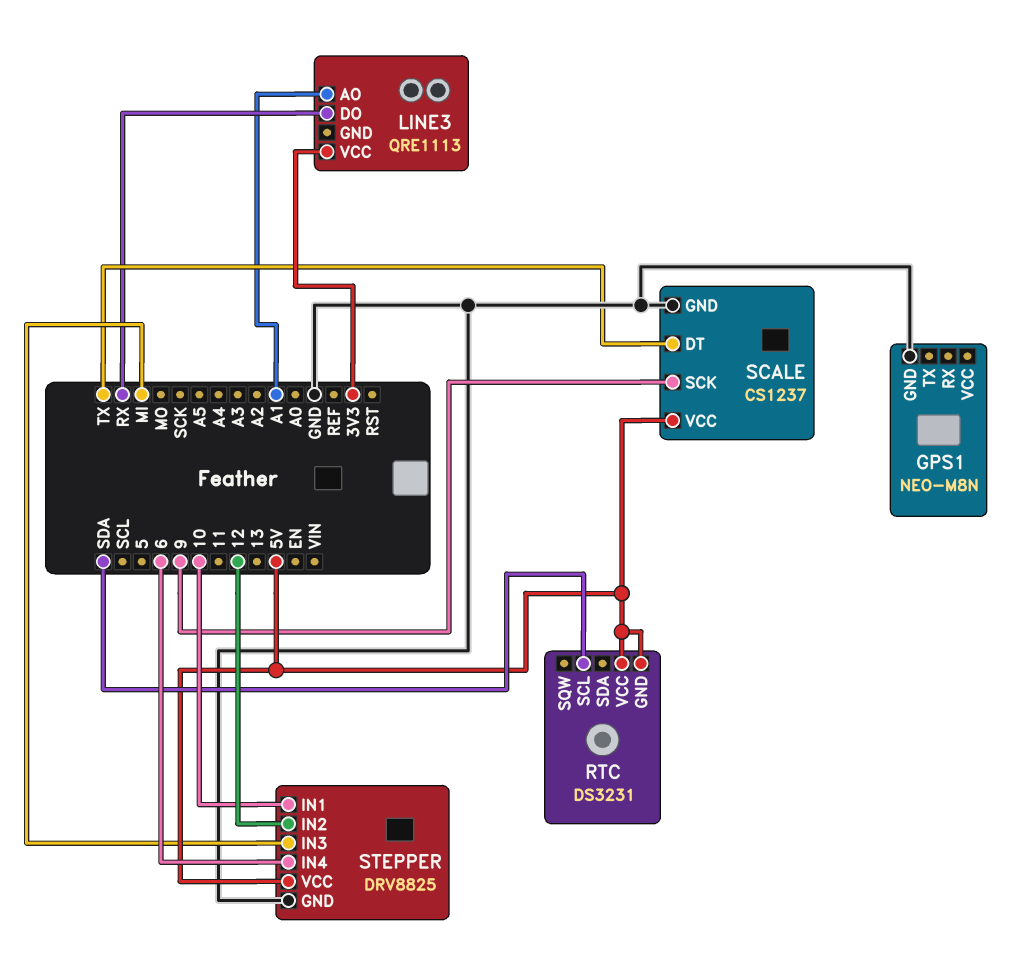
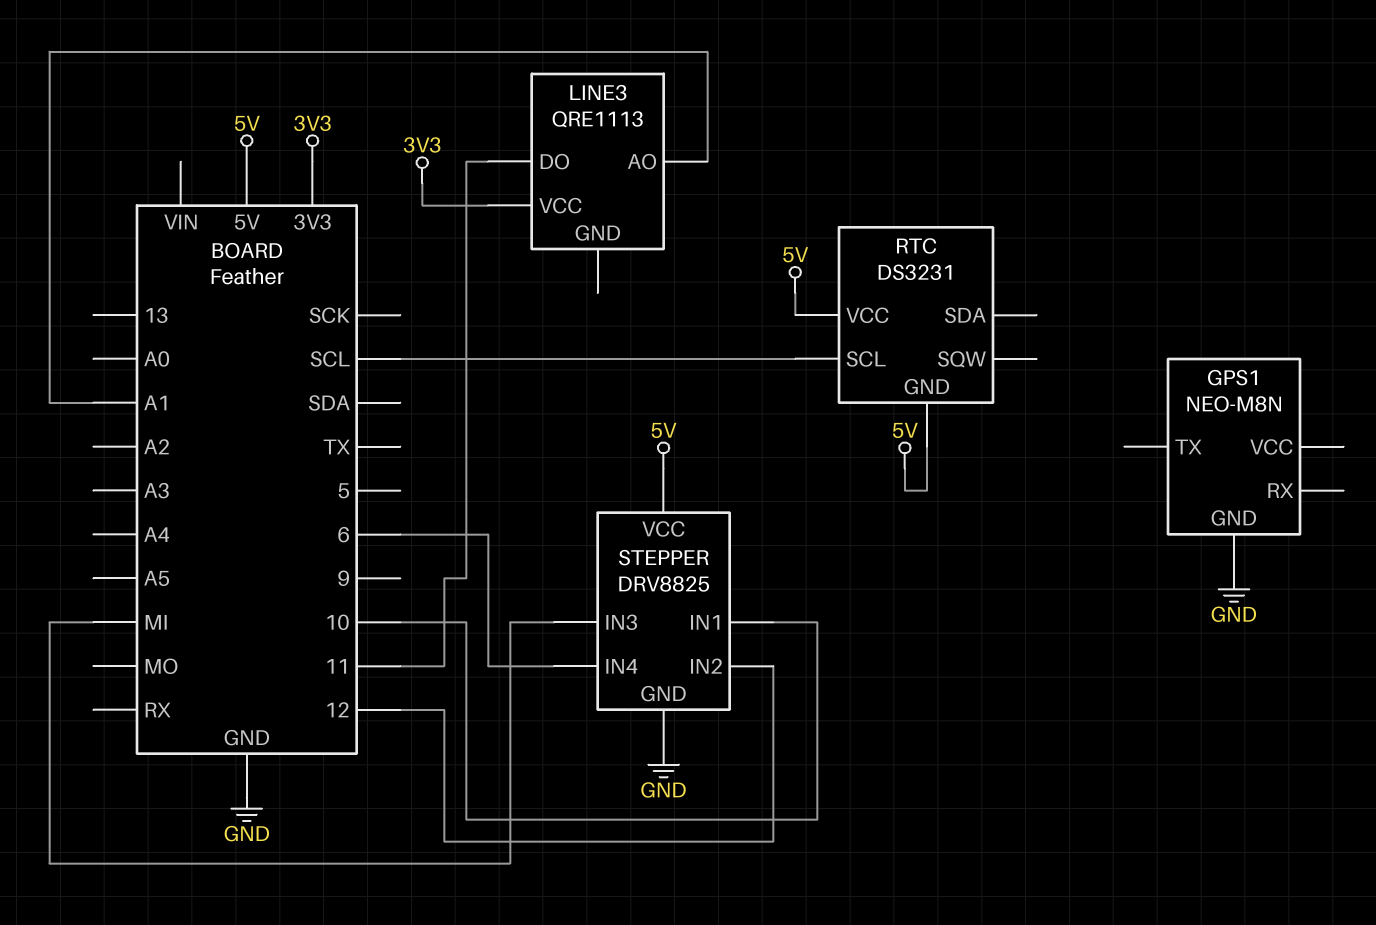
LINE3 pin DO: RX -> 11
RTC pin SCL: SDA -> SCL
SCALE: CS1237 -> none
SCALE pin DT: TX -> none
SCALE pin GND: GND -> none
SCALE pin SCK: 9 -> none
SCALE pin VCC: 5V -> none

